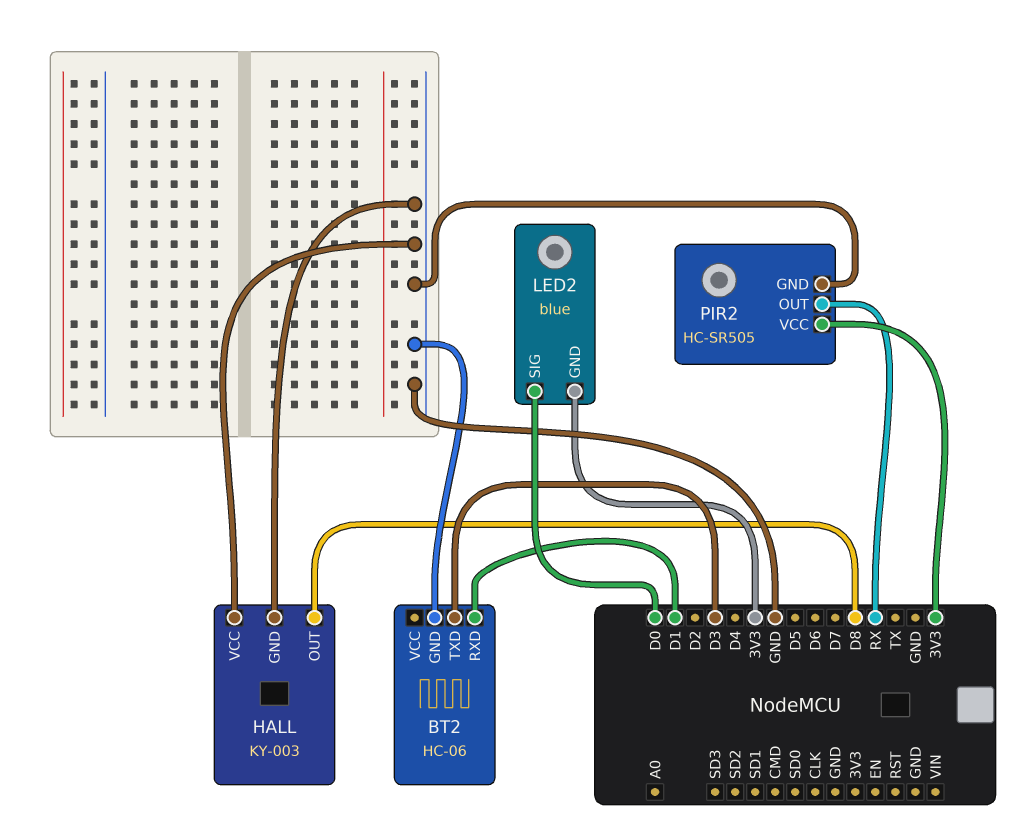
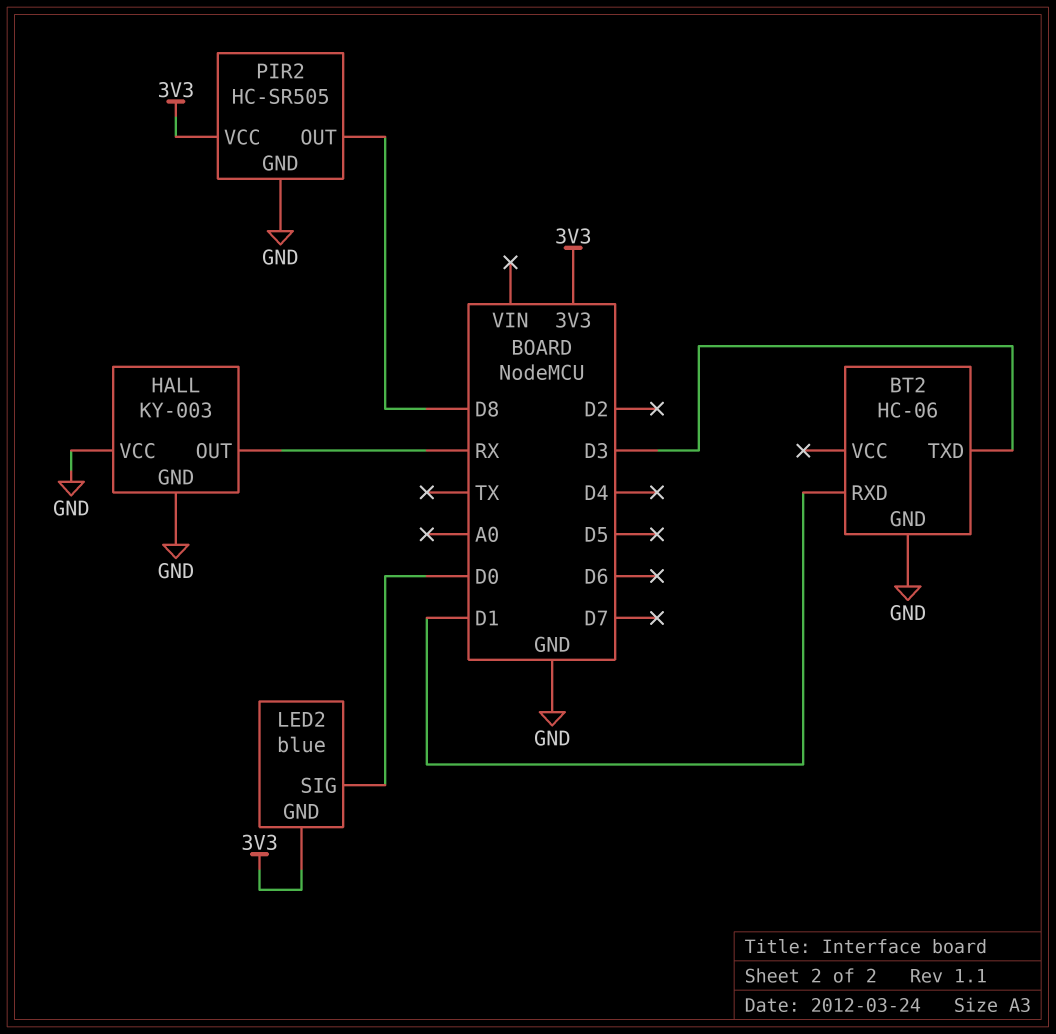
HALL pin OUT: D8 -> RX
PIR2 pin OUT: RX -> D8

